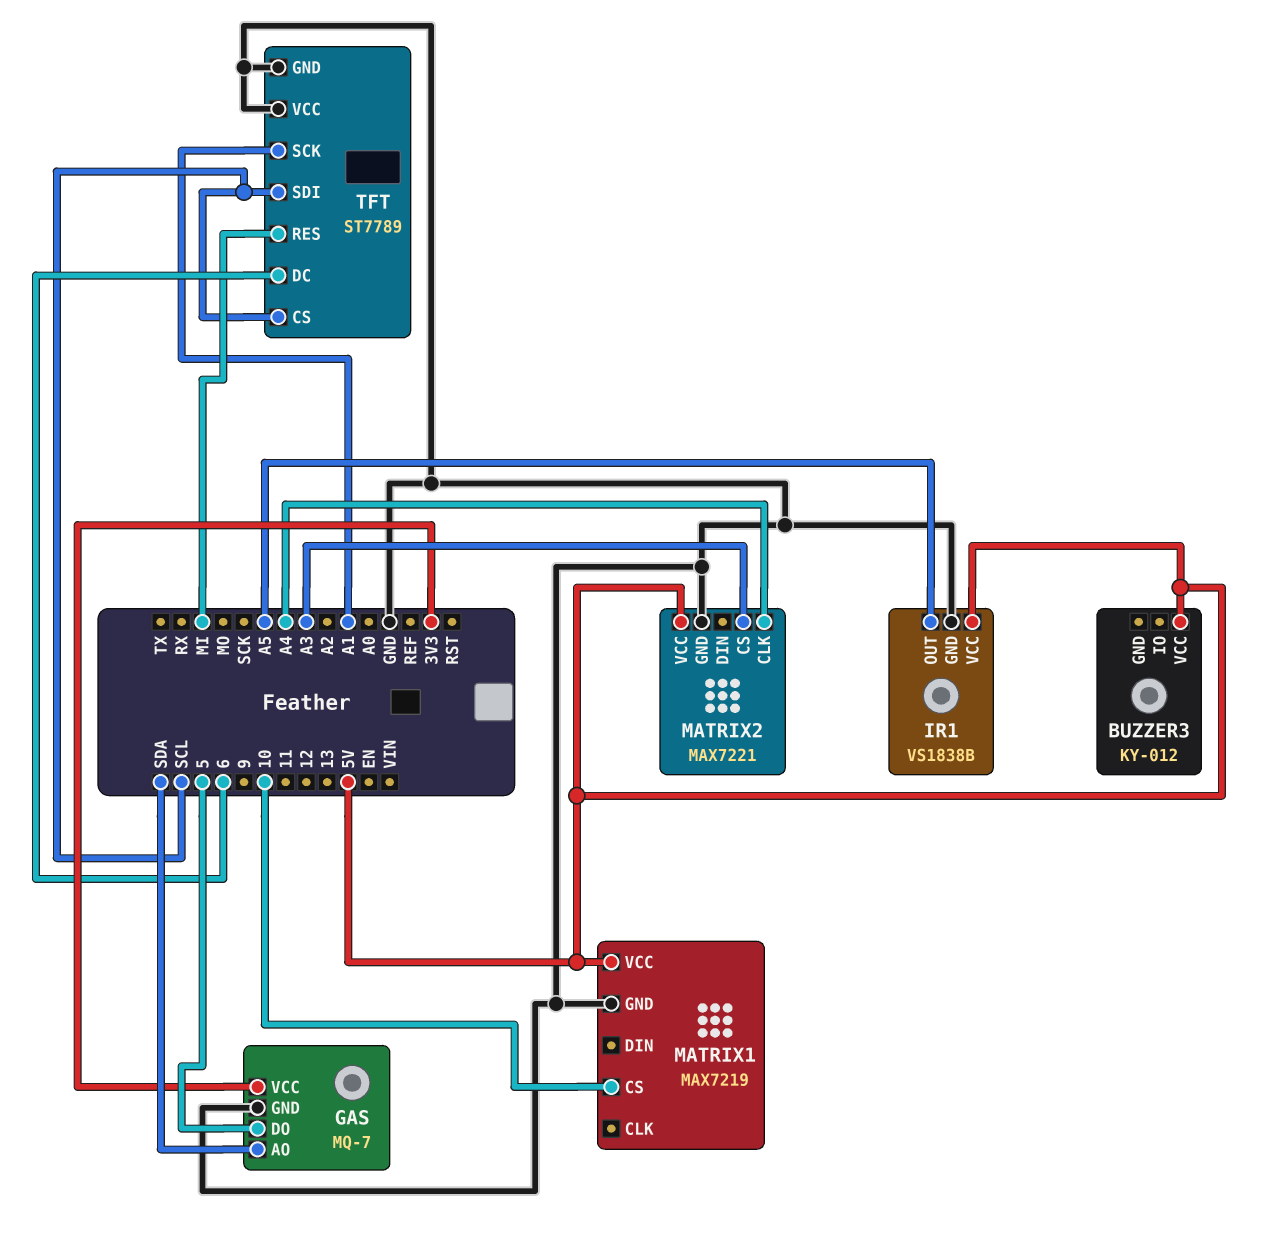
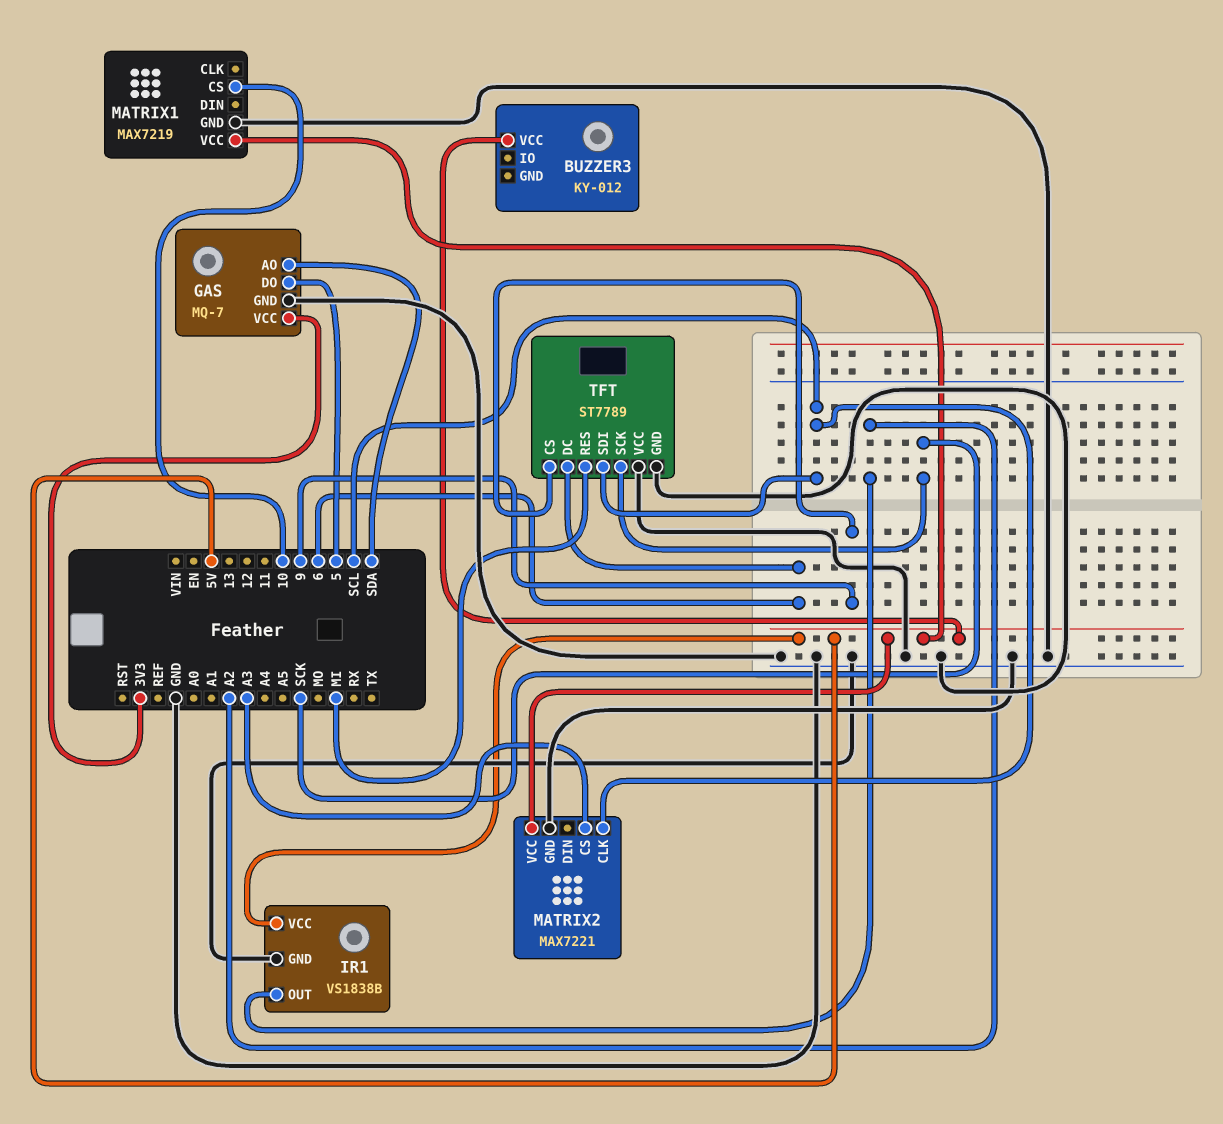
IR1 pin OUT: A5 -> A2
MATRIX2 pin CLK: A4 -> SCL
TFT pin CS: SCL -> 9
TFT pin SCK: A1 -> SCK

